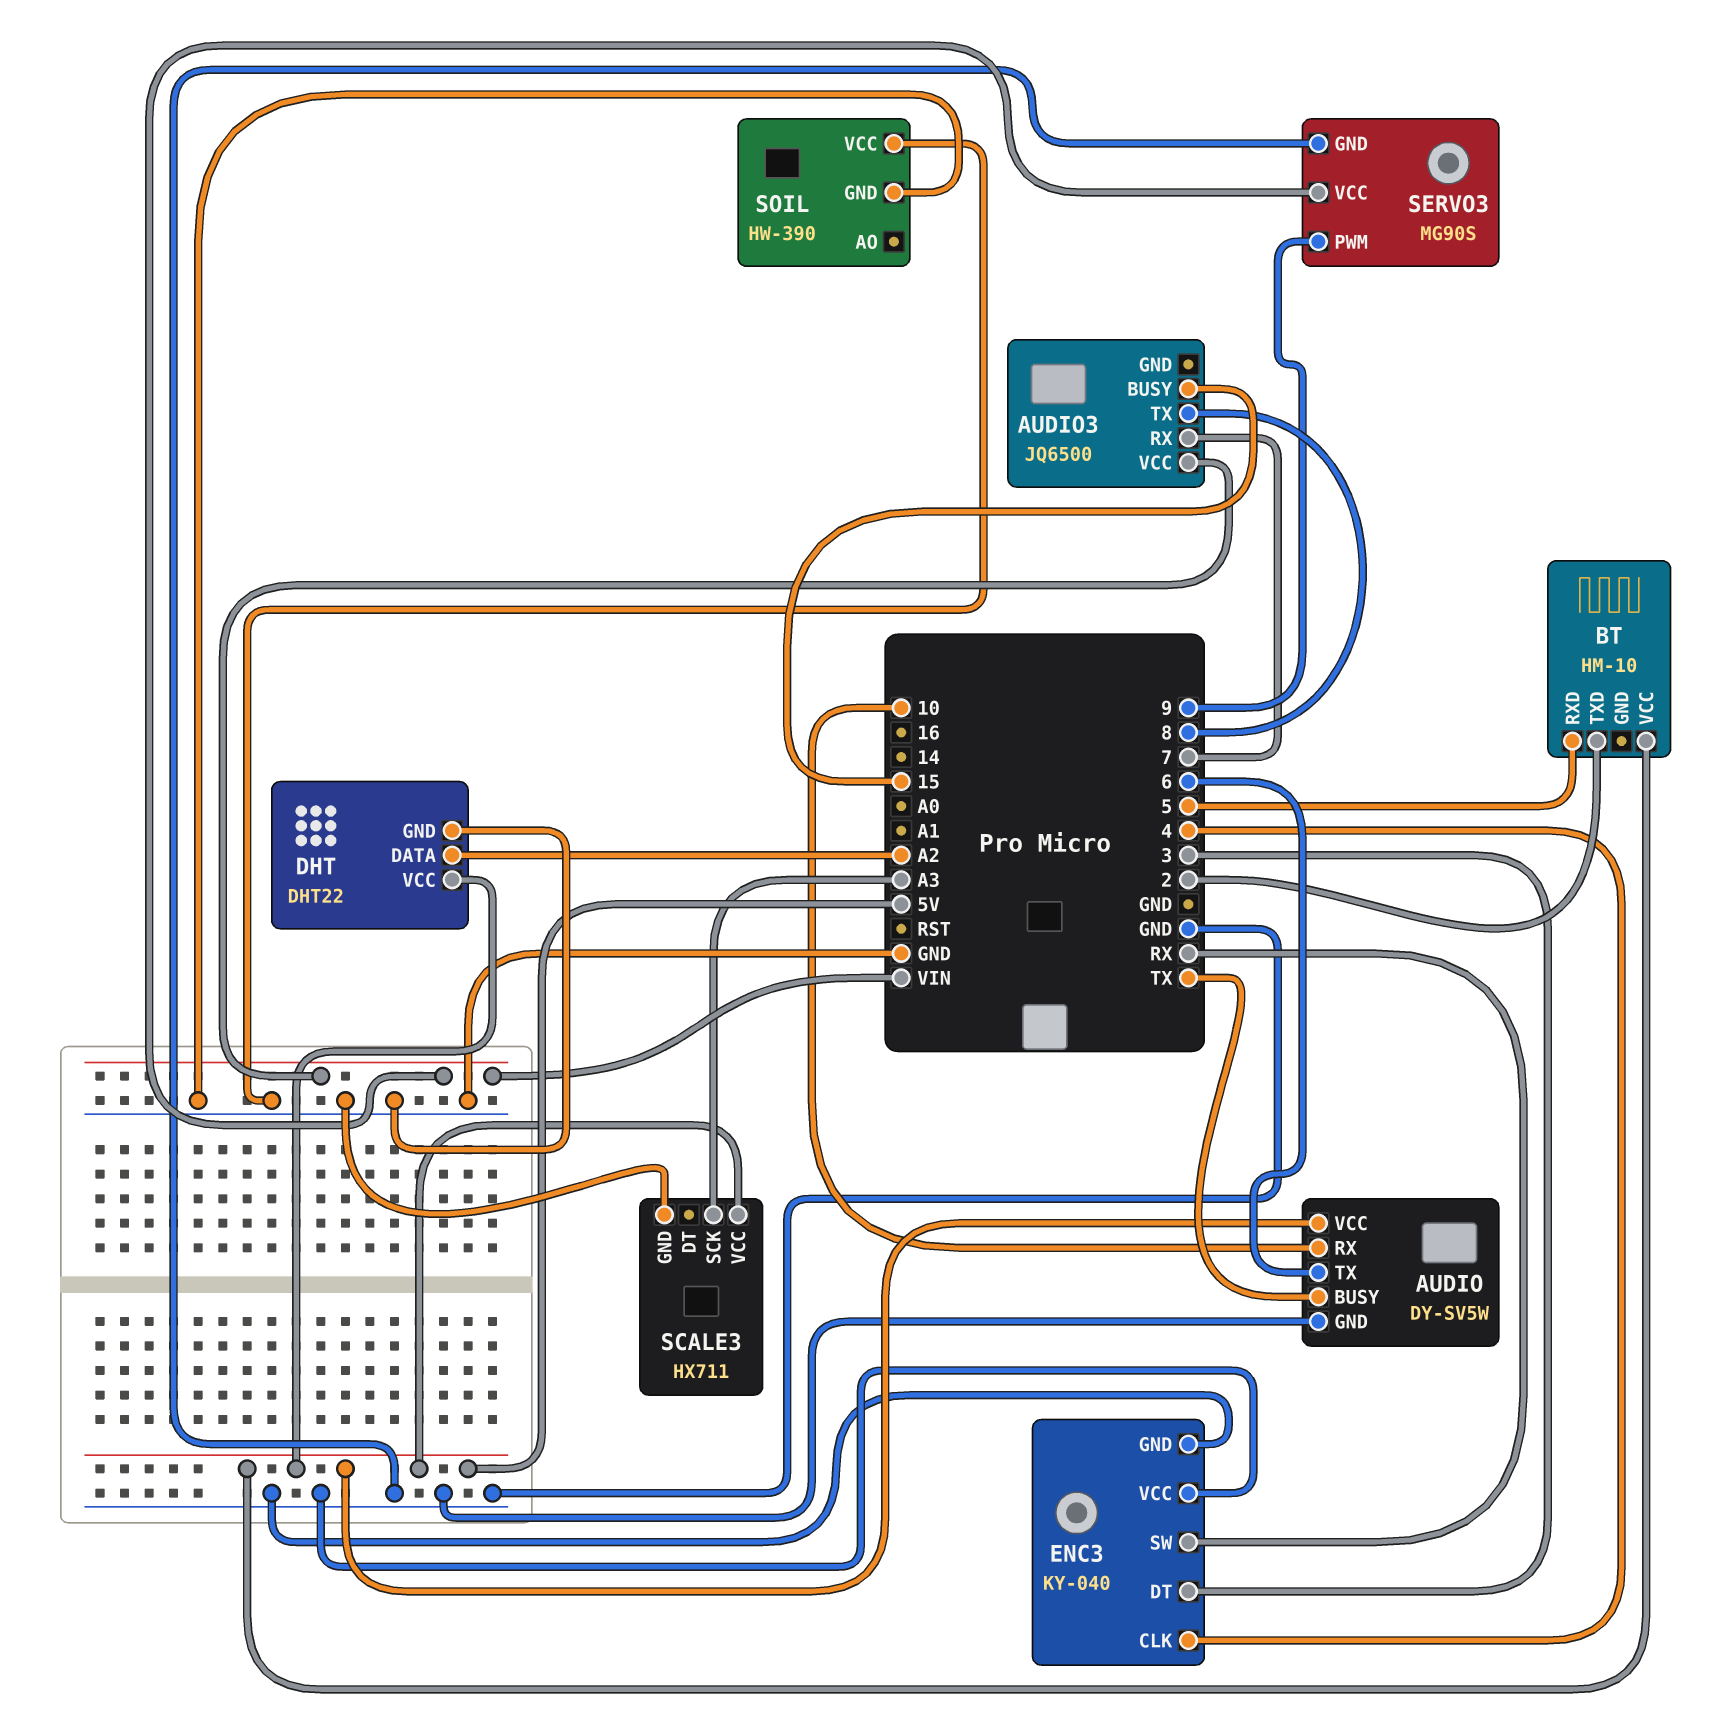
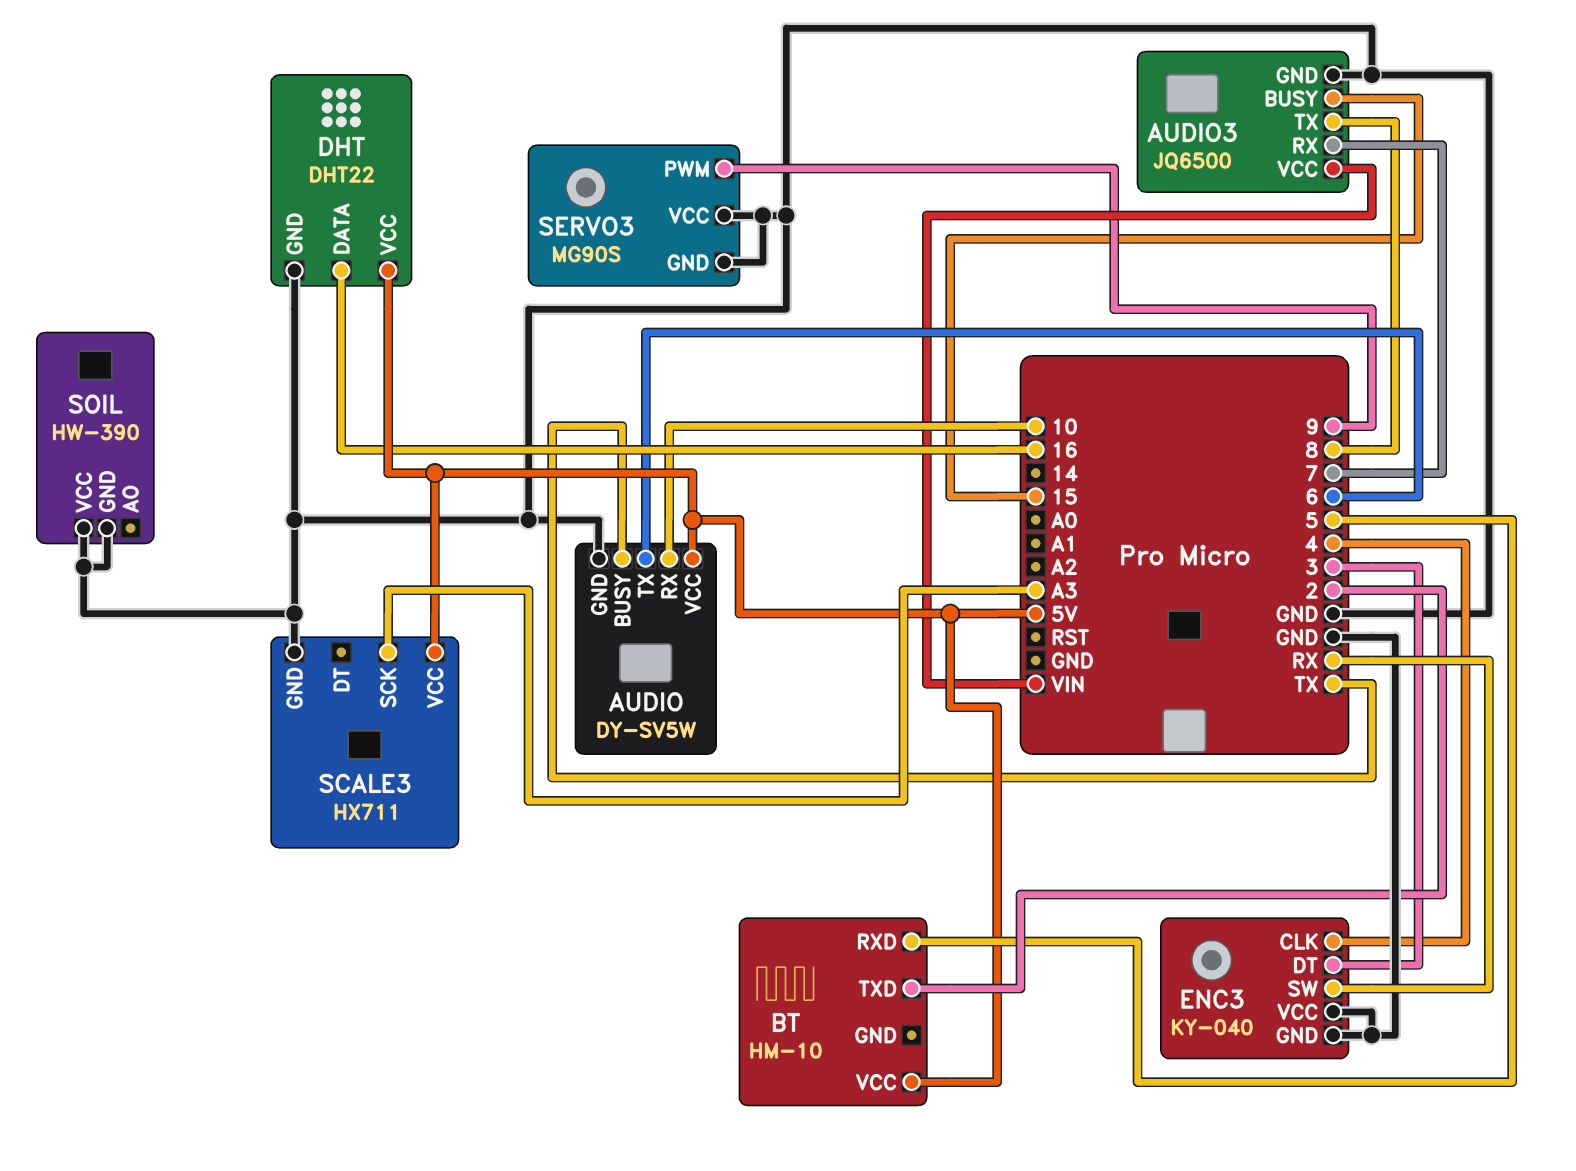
AUDIO3 pin GND: none -> GND
DHT pin DATA: A2 -> 16
SERVO3 pin VCC: VIN -> GND

